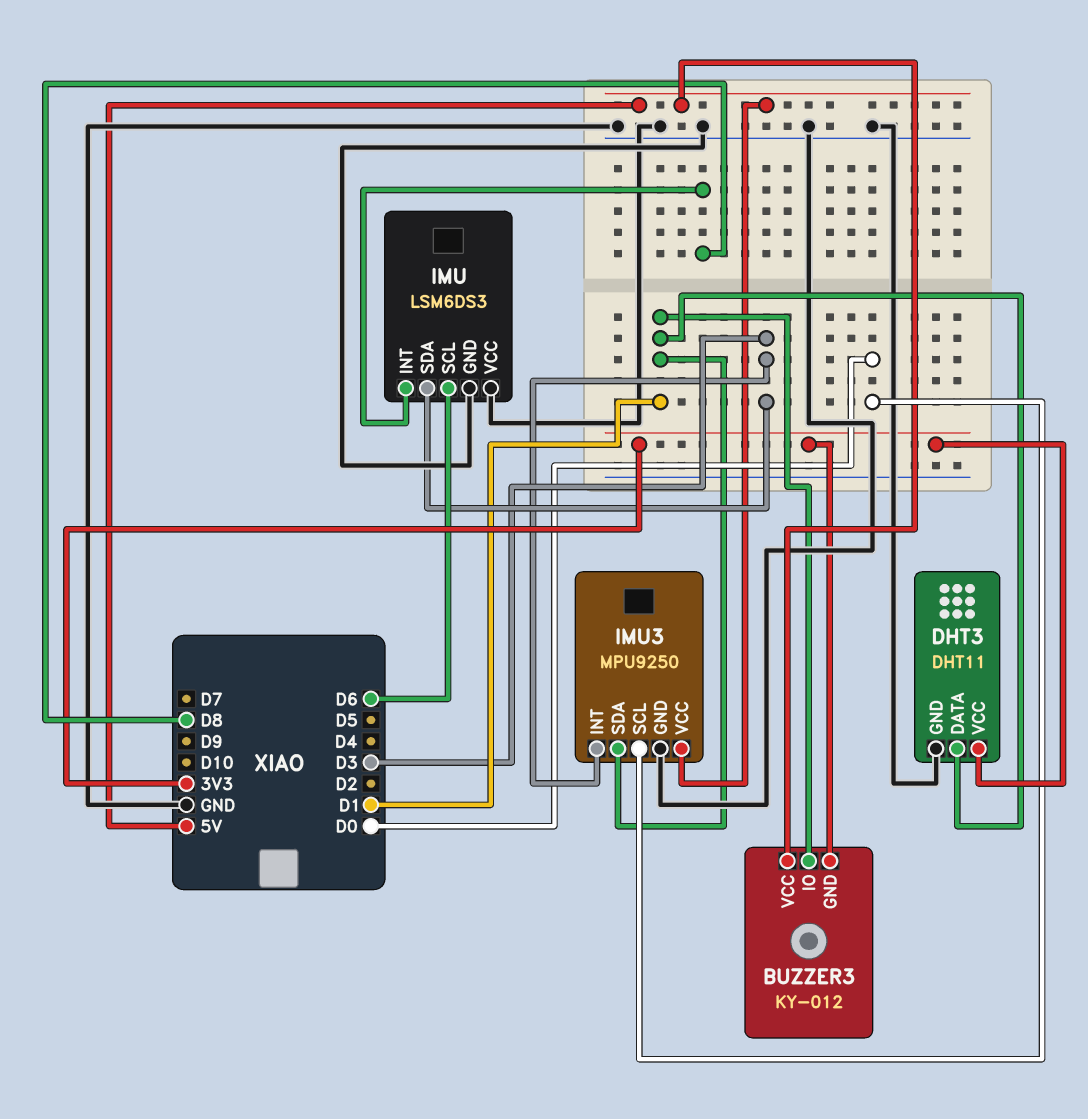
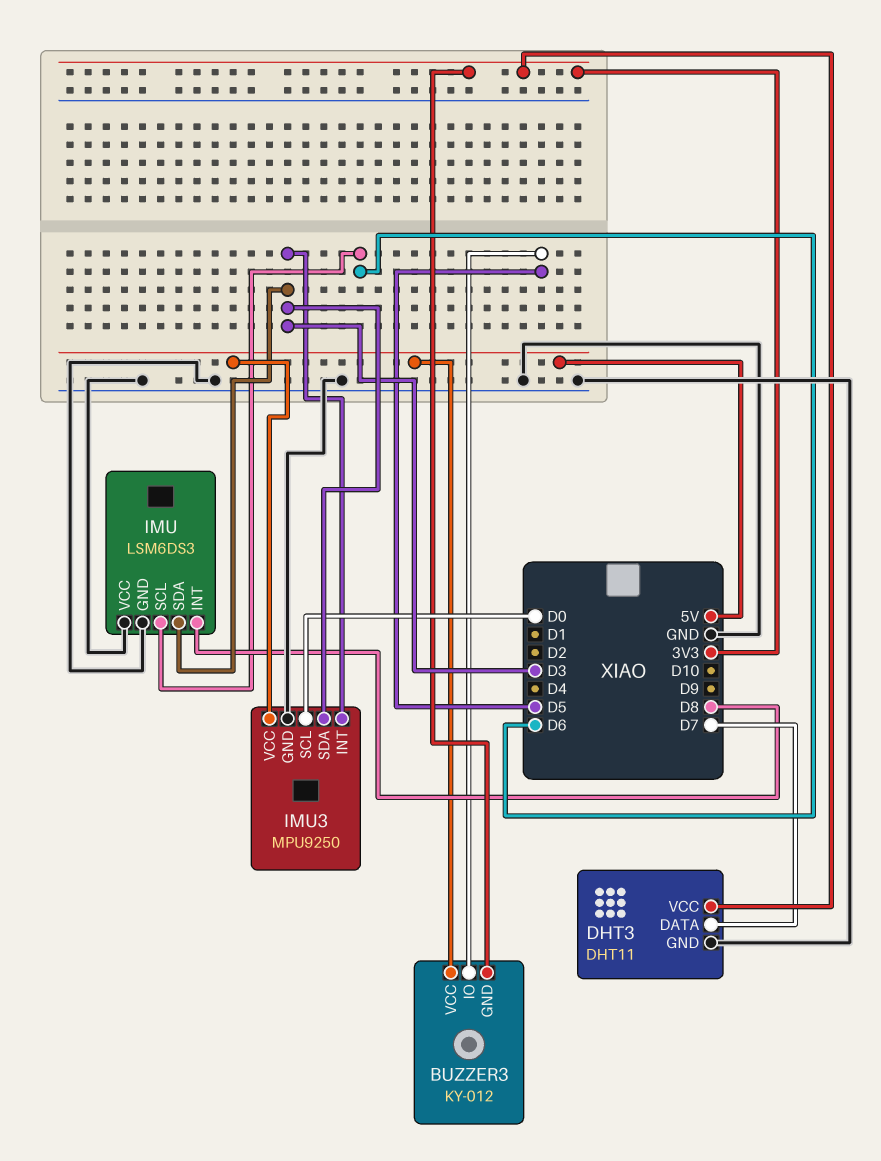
BUZZER3 pin IO: D1 -> D5
DHT3 pin DATA: D1 -> D7
IMU3 pin SDA: D1 -> D3

